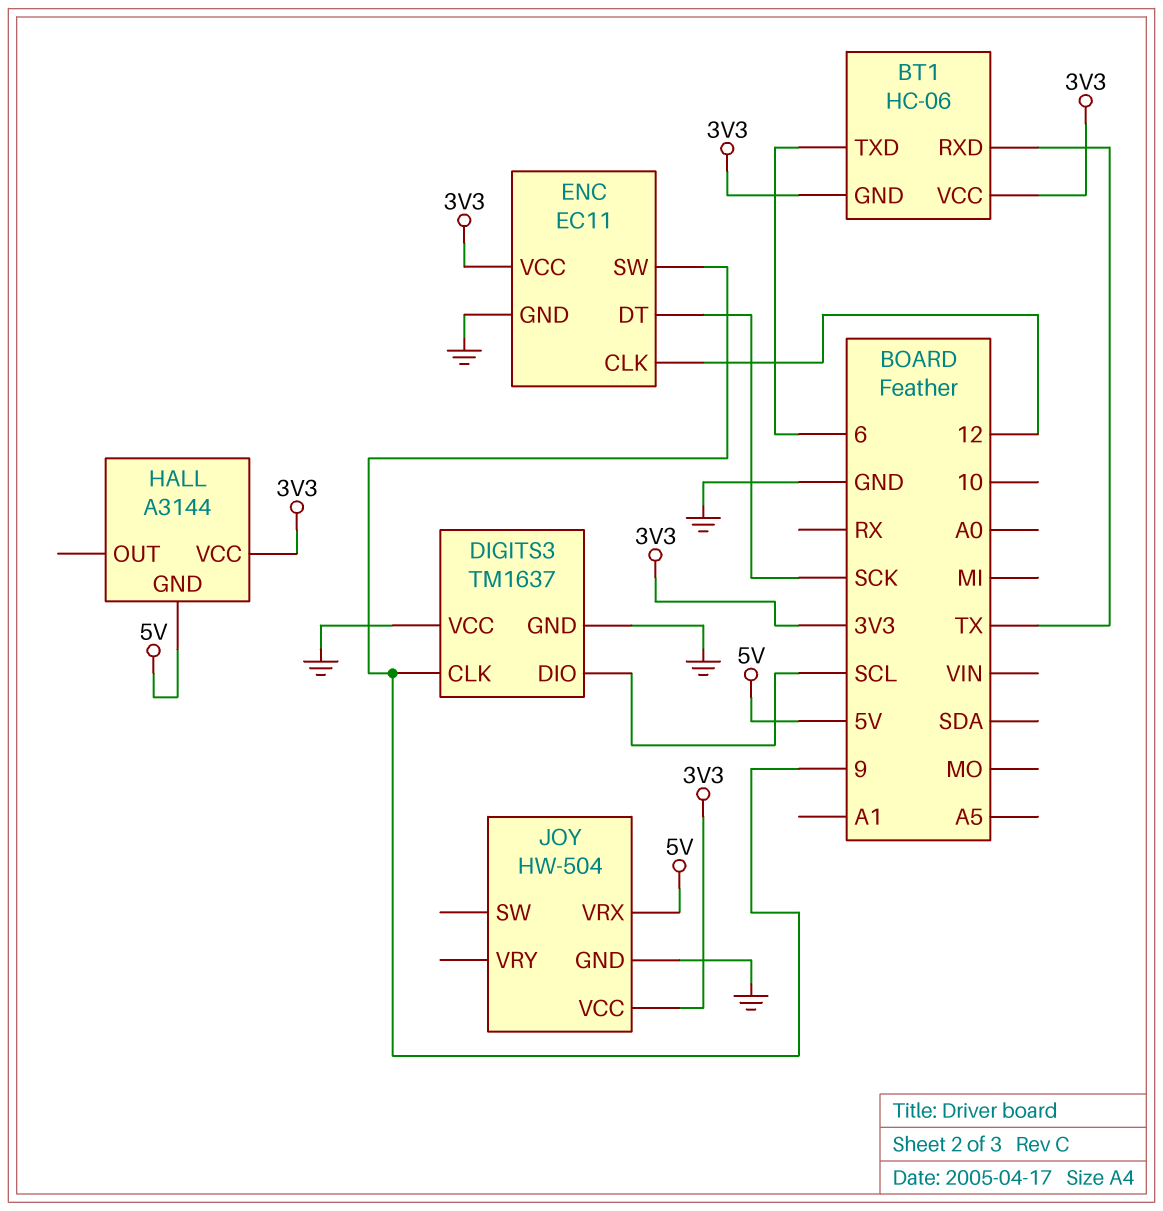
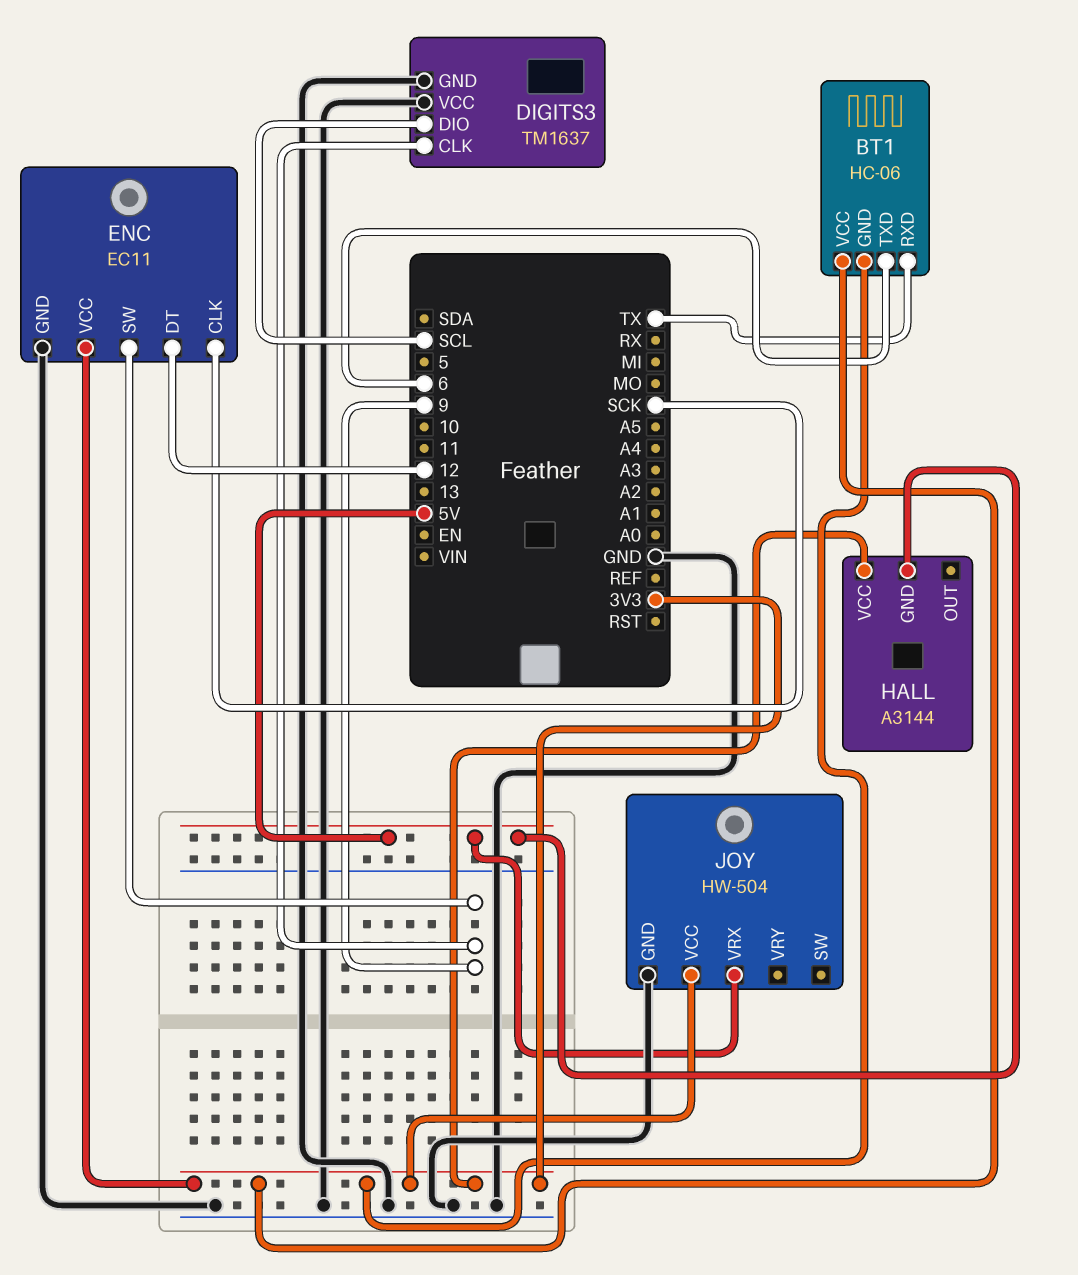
ENC pin CLK: 12 -> SCK
ENC pin DT: SCK -> 12

